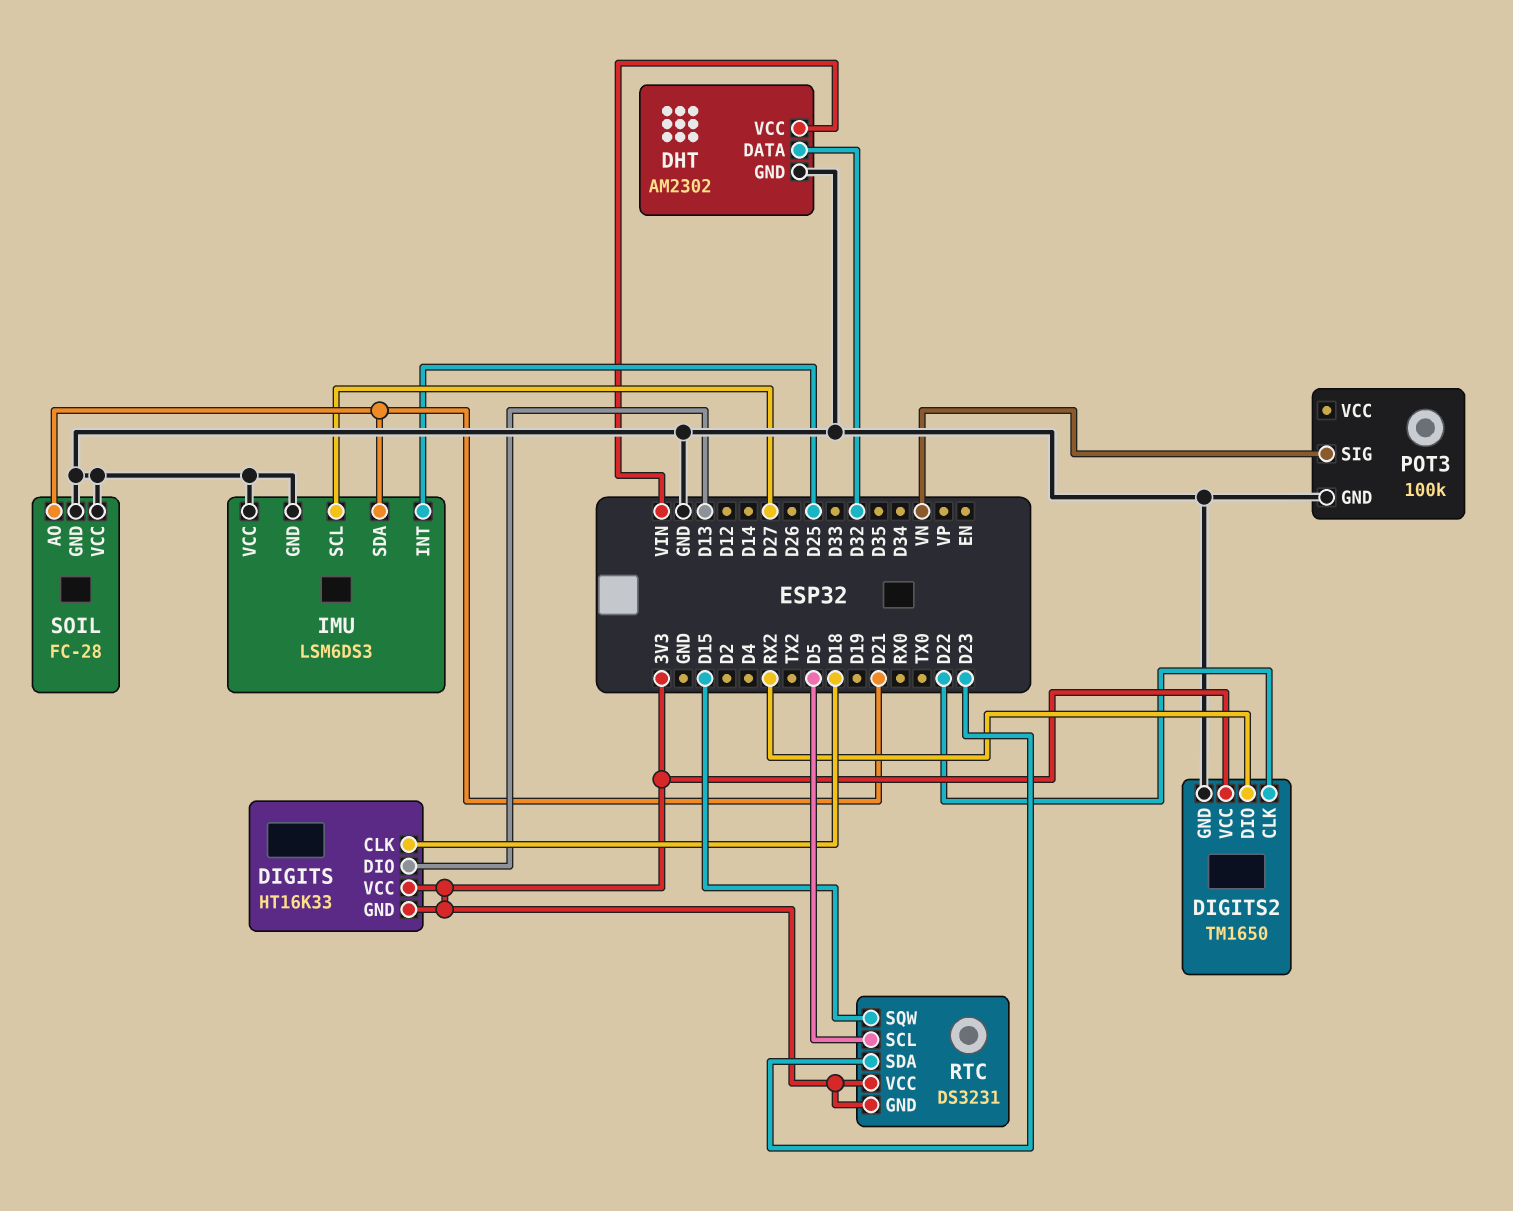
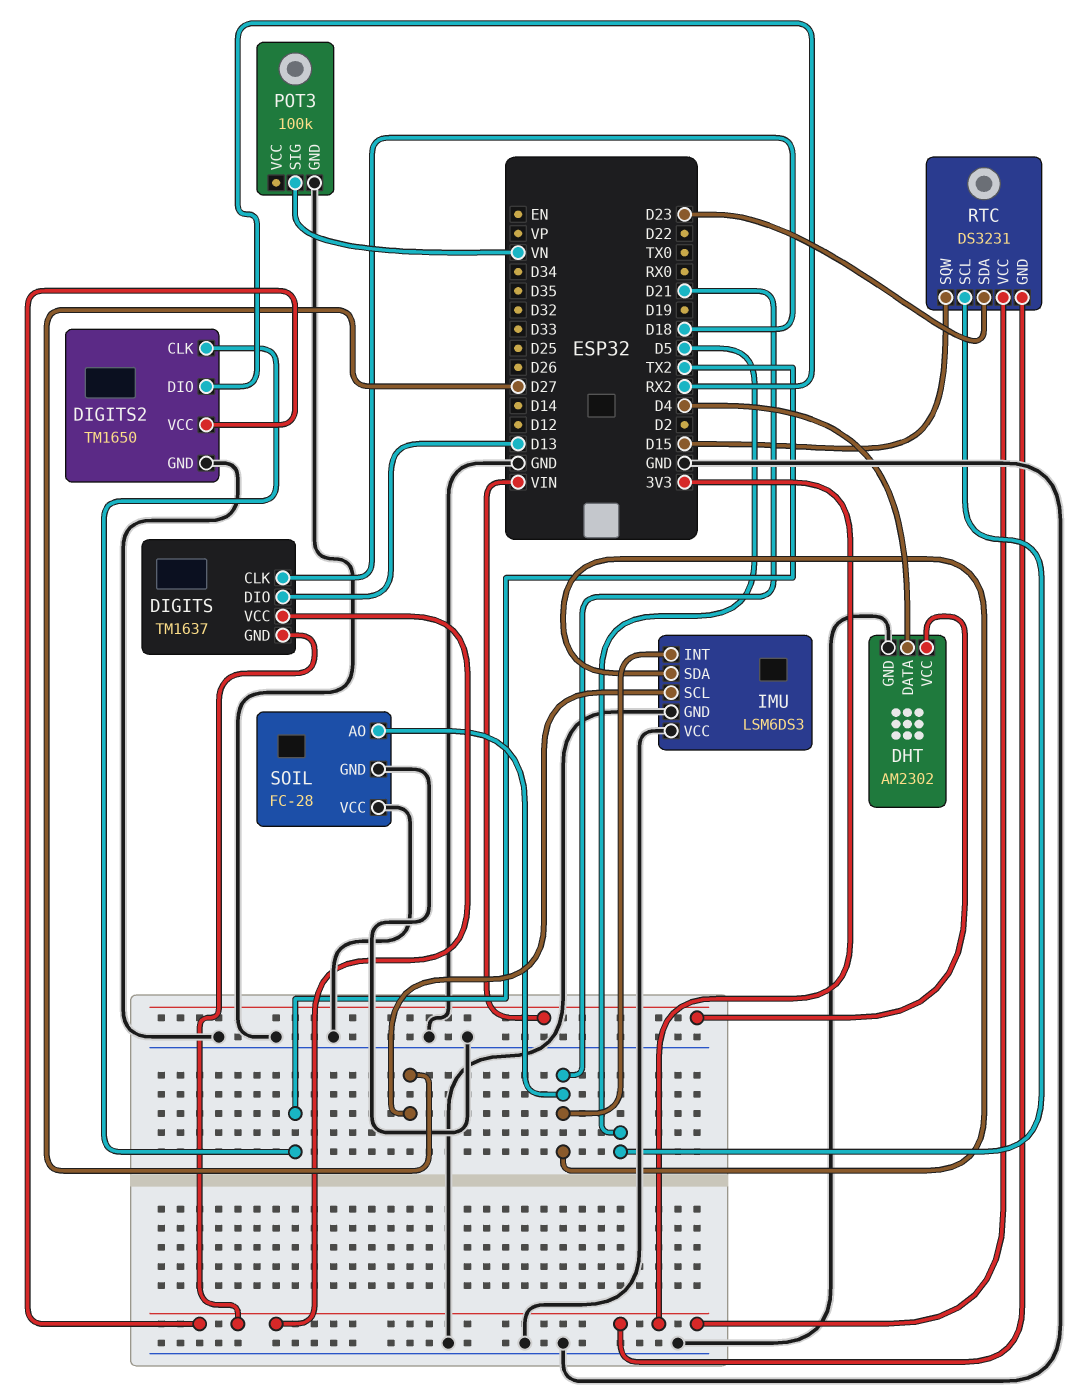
DHT pin DATA: D32 -> D4
DIGITS: HT16K33 -> TM1637
DIGITS2 pin CLK: D22 -> TX2
IMU pin INT: D25 -> D21

